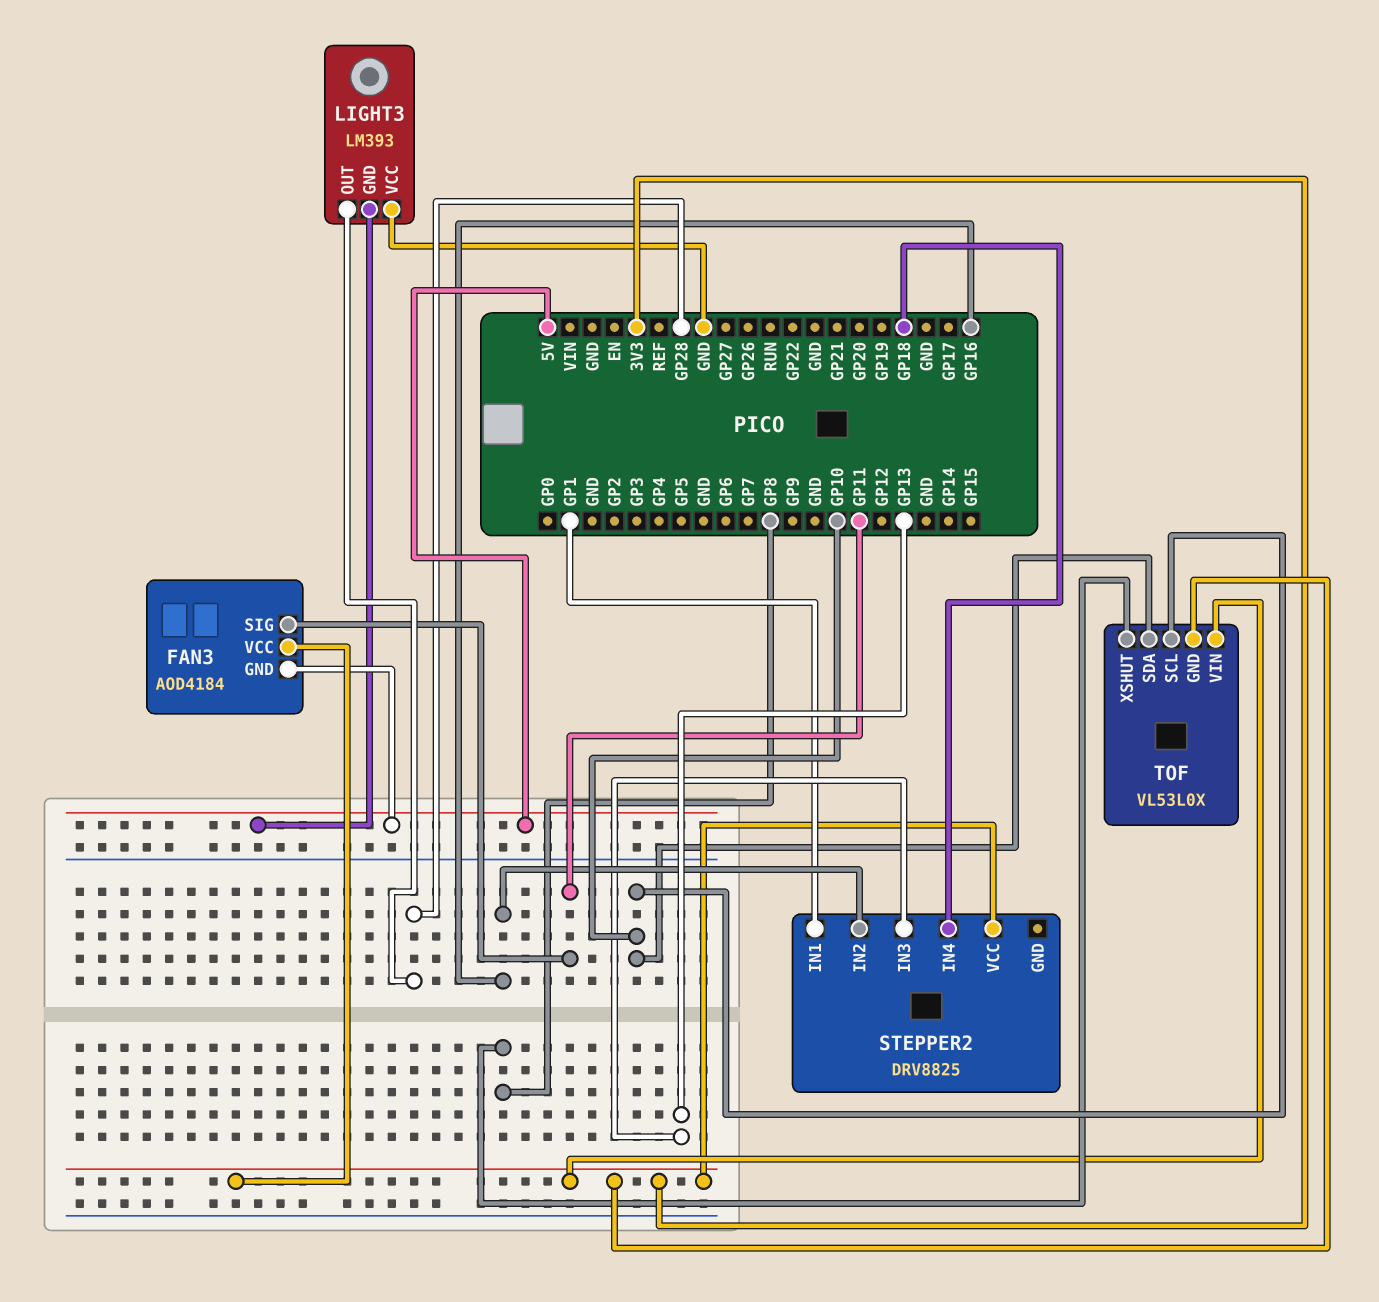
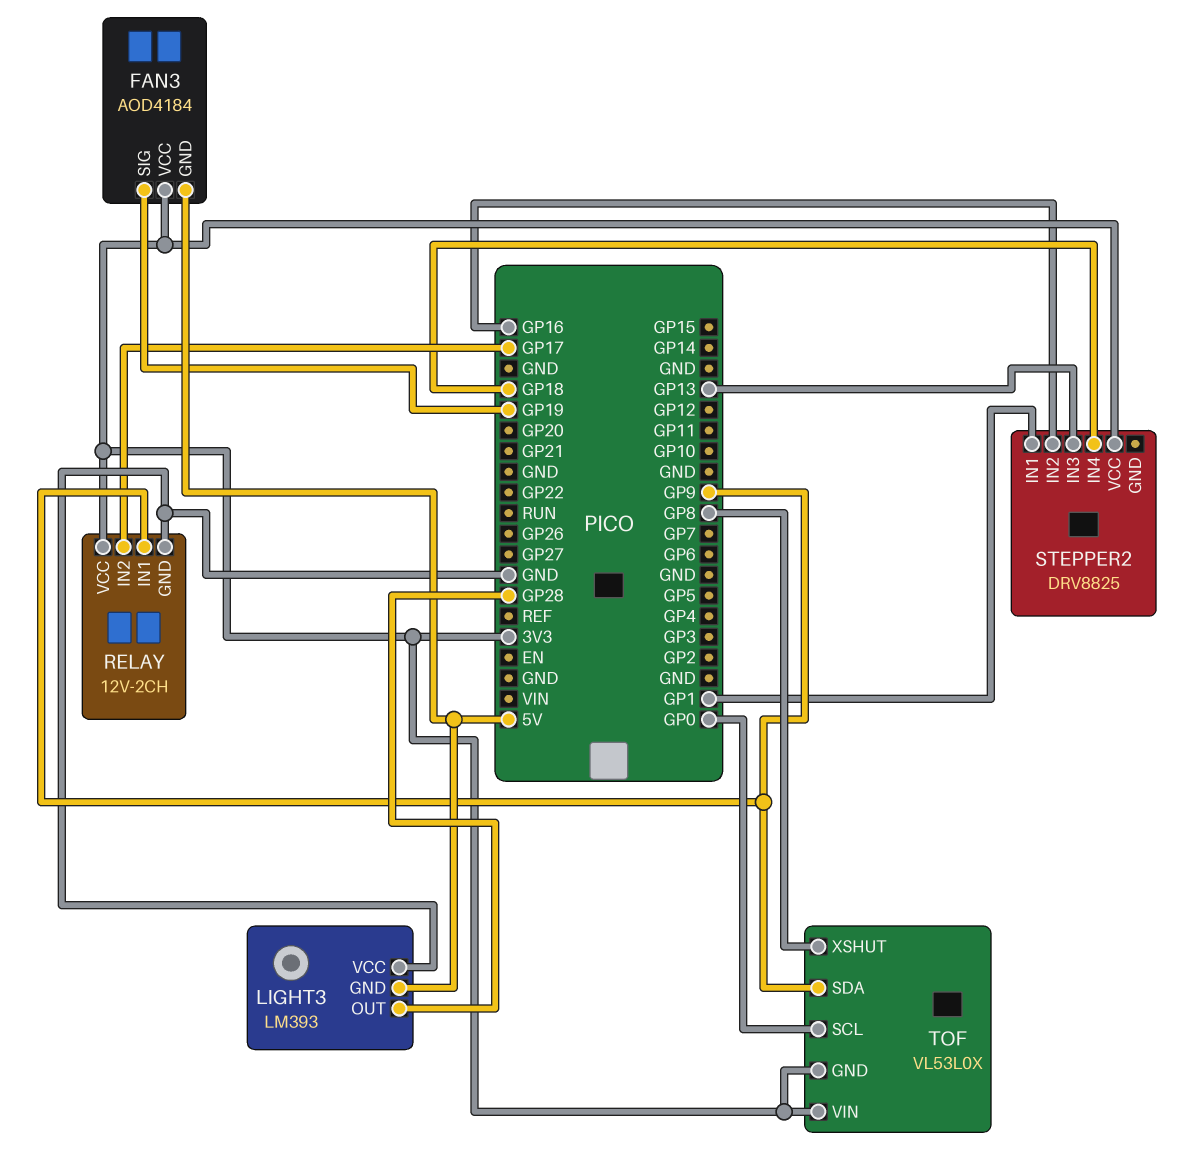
FAN3 pin SIG: GP11 -> GP19
RELAY: none -> 12V-2CH
RELAY pin GND: none -> GND
RELAY pin IN1: none -> GP9
RELAY pin IN2: none -> GP17
RELAY pin VCC: none -> 3V3
TOF pin SCL: GP10 -> GP0
TOF pin SDA: GP10 -> GP9

